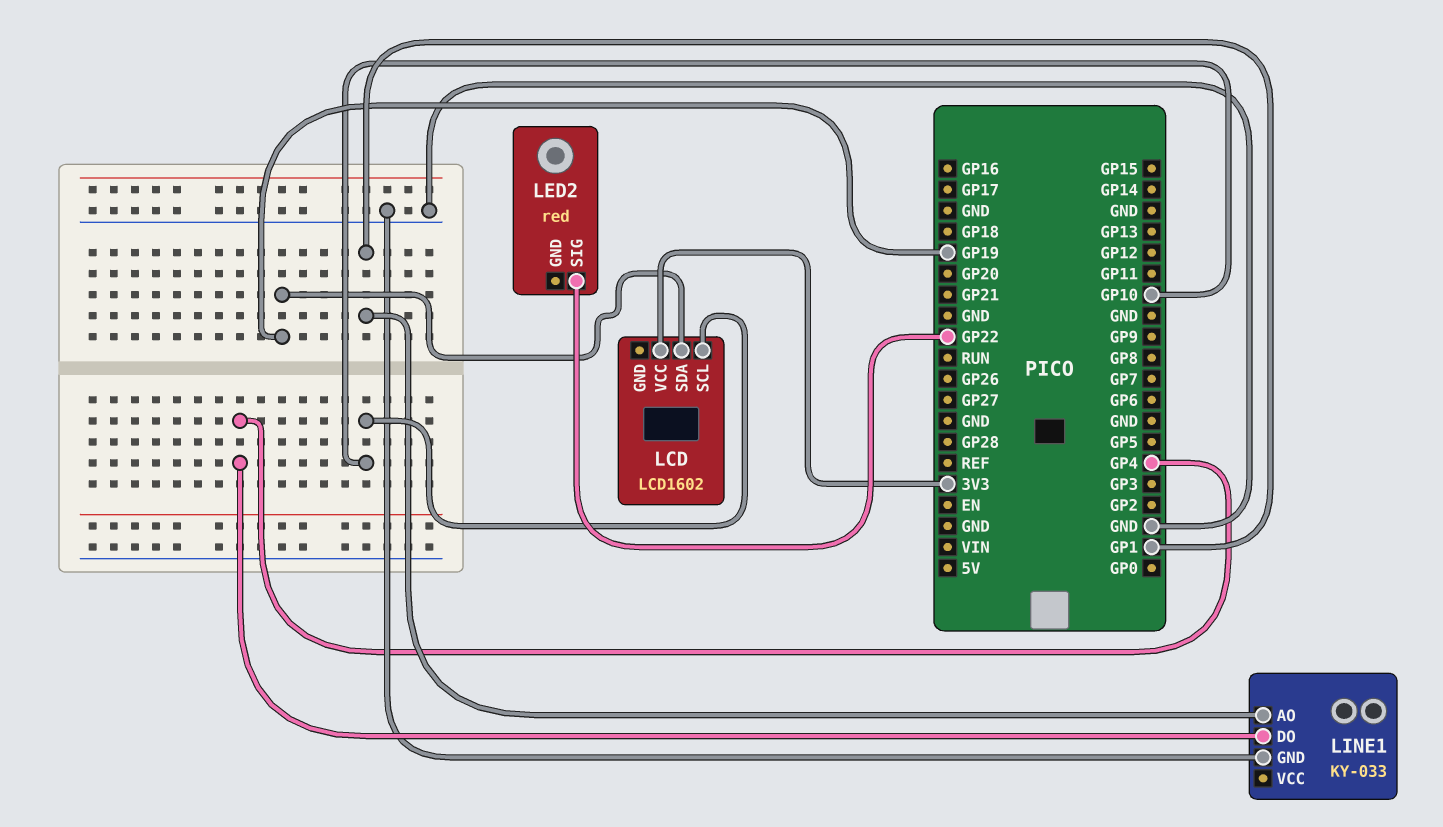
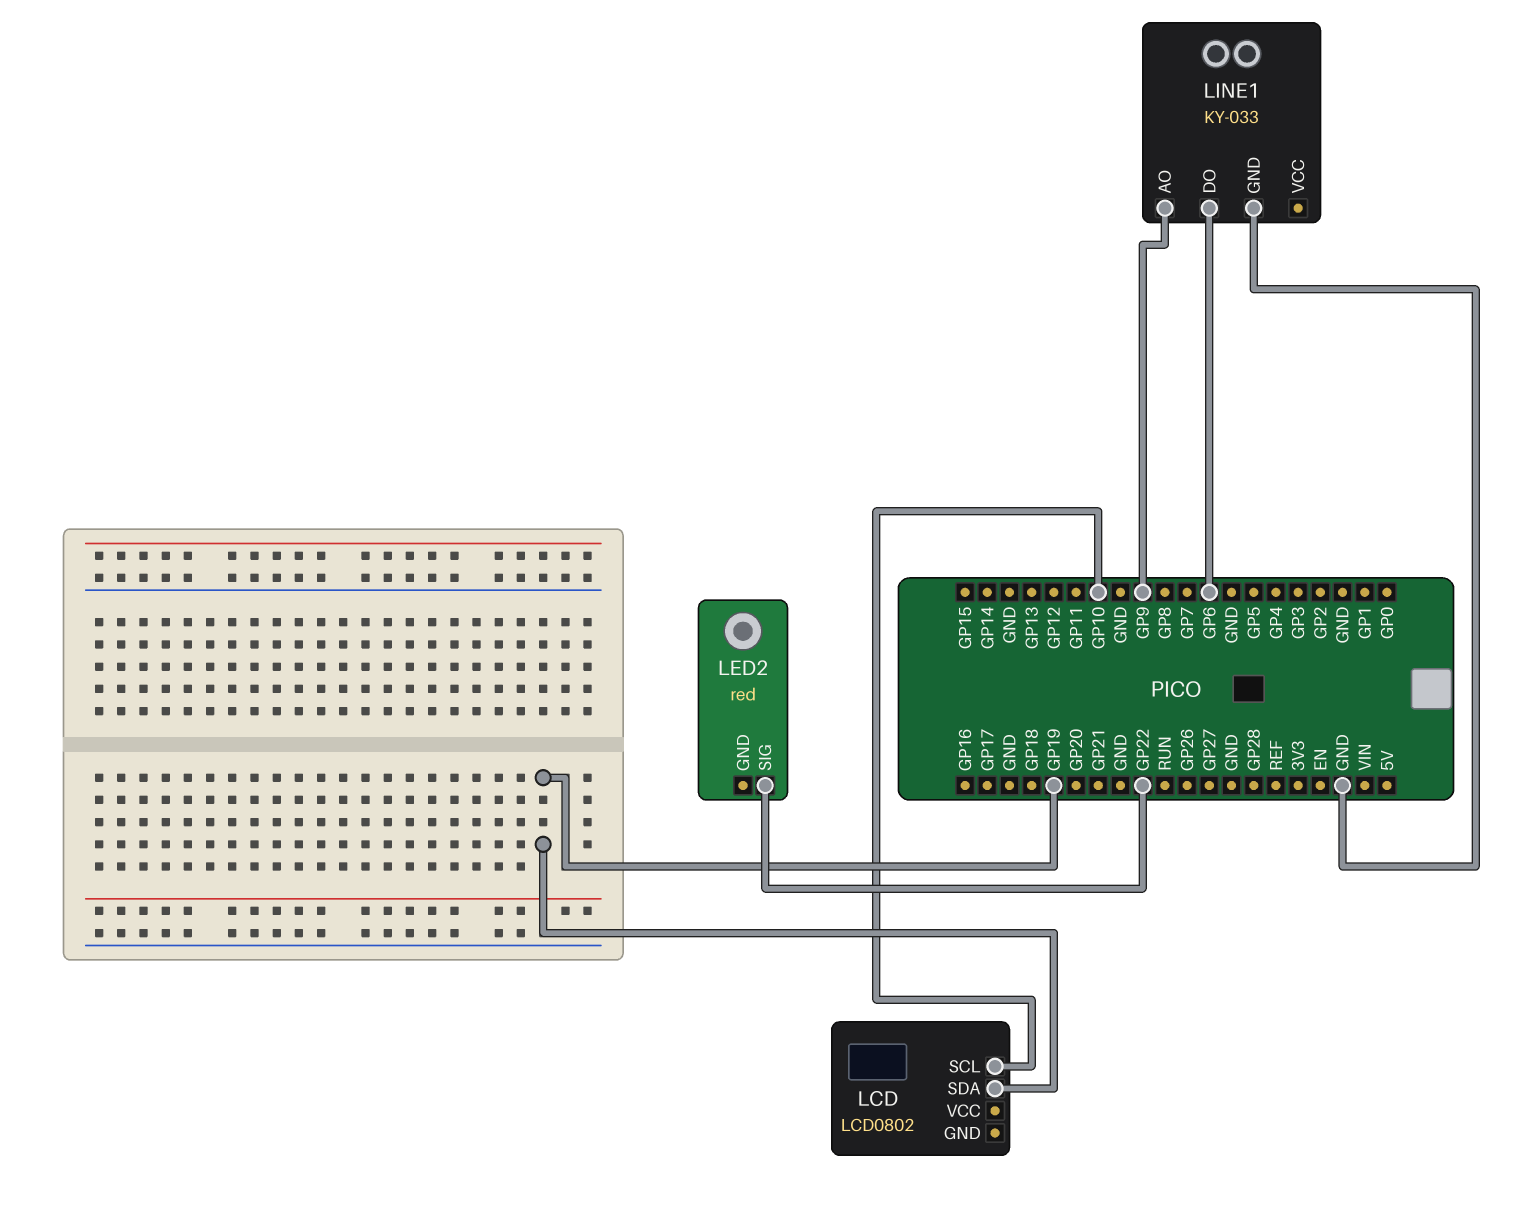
LCD: LCD1602 -> LCD0802
LCD pin VCC: 3V3 -> none
LINE1 pin AO: GP1 -> GP9
LINE1 pin DO: GP4 -> GP6

